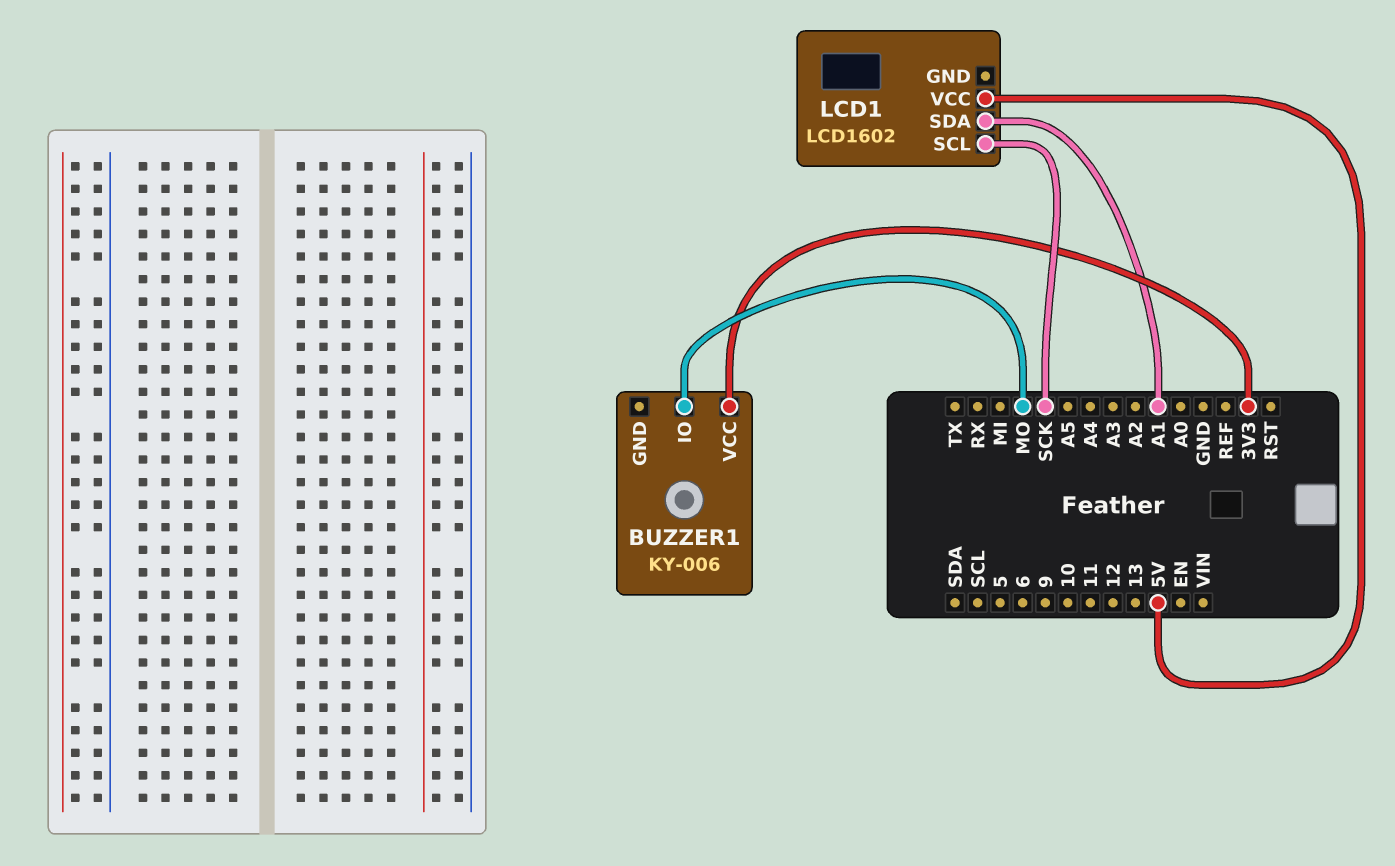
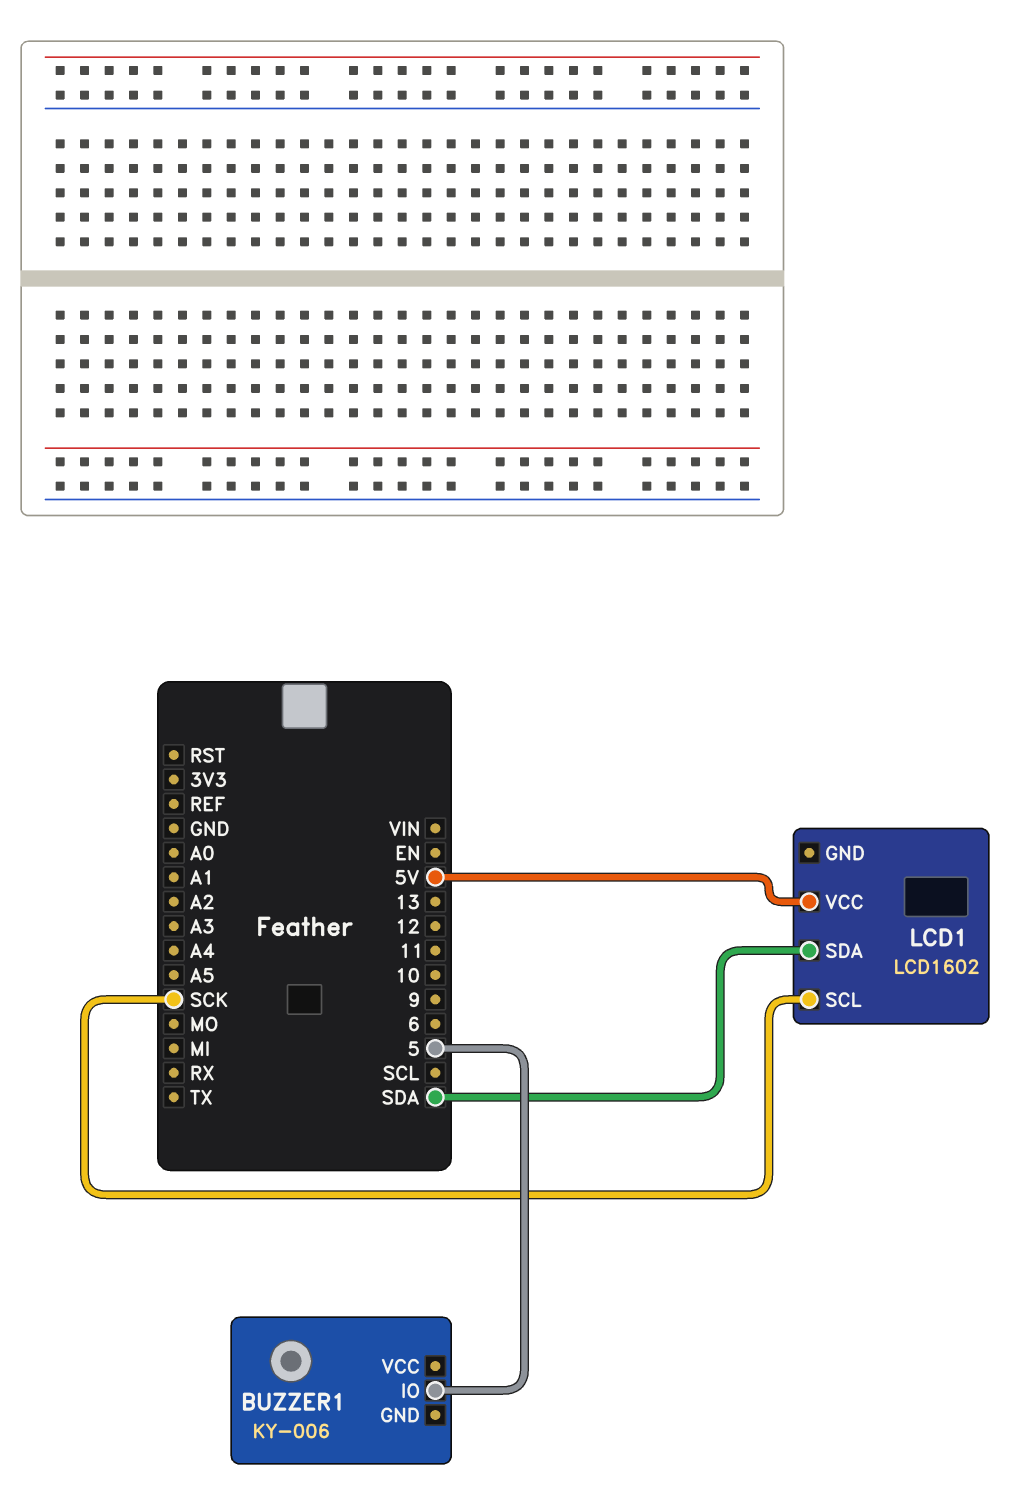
BUZZER1 pin IO: MO -> 5
BUZZER1 pin VCC: 3V3 -> none
LCD1 pin SDA: A1 -> SDA

